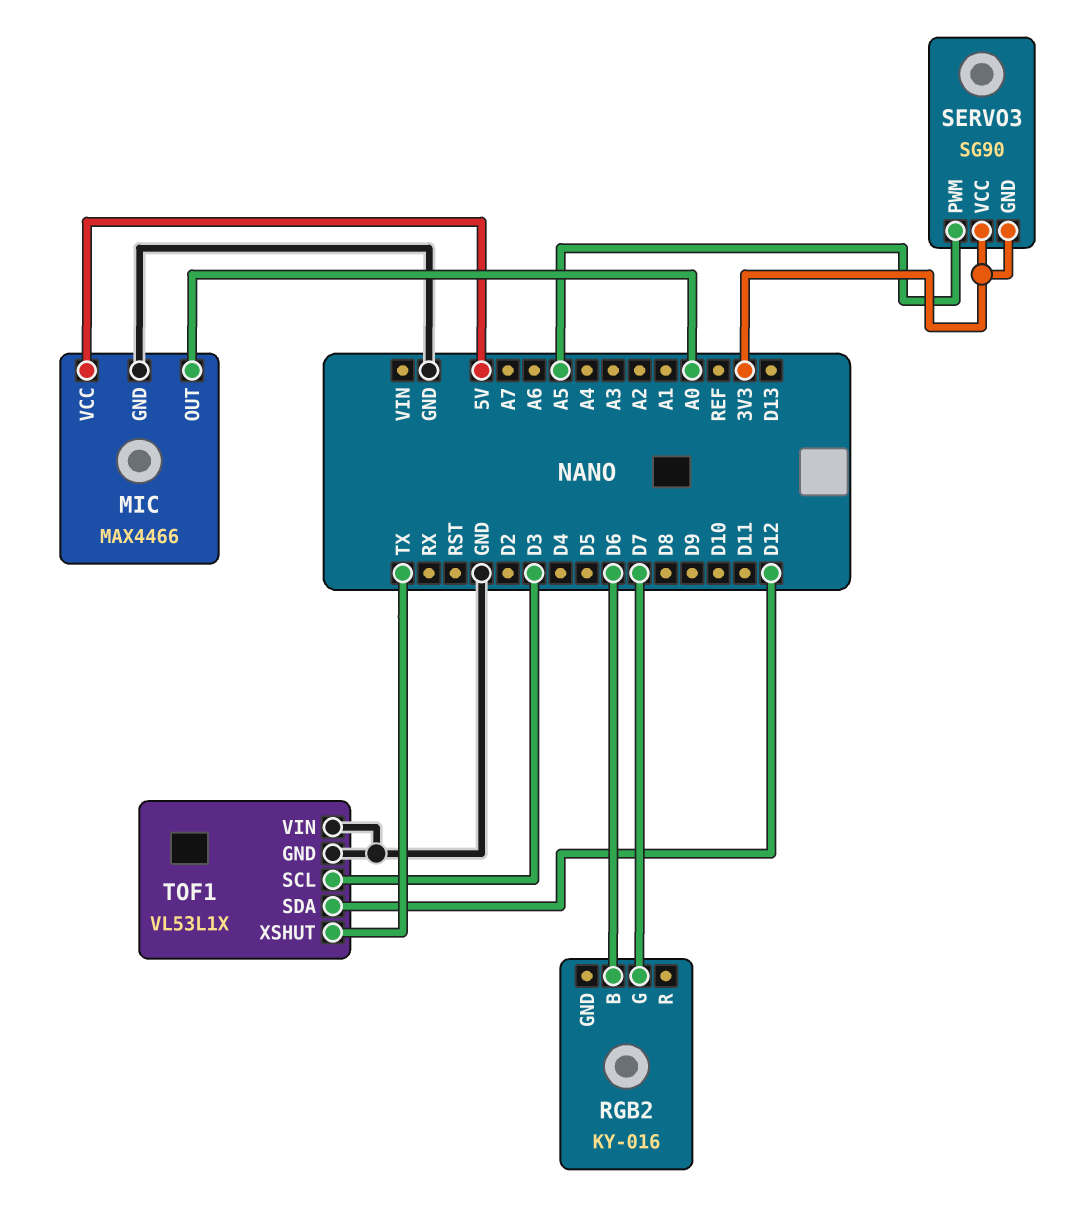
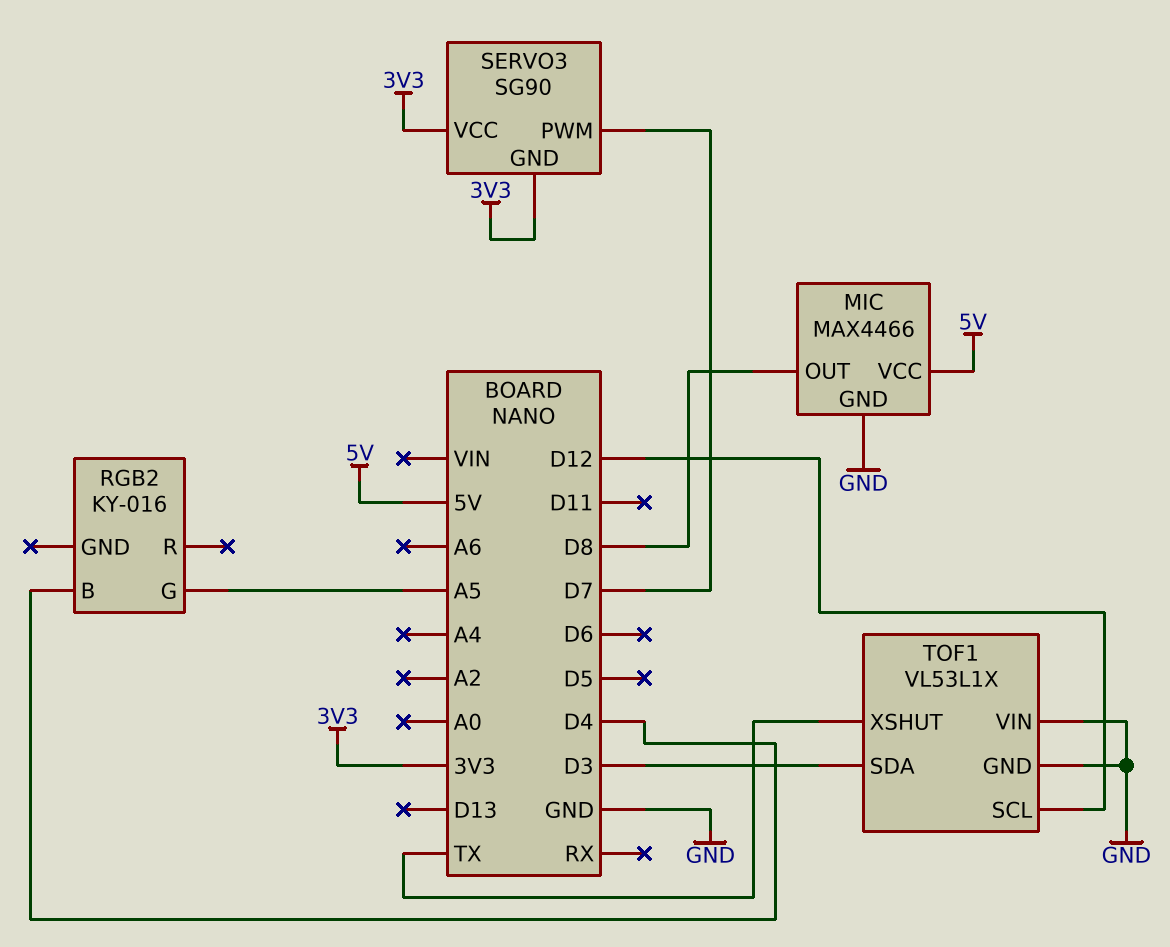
MIC pin OUT: A0 -> D8
RGB2 pin B: D6 -> D4
RGB2 pin G: D7 -> A5
SERVO3 pin PWM: A5 -> D7
TOF1 pin SCL: D3 -> D12
TOF1 pin SDA: D12 -> D3

